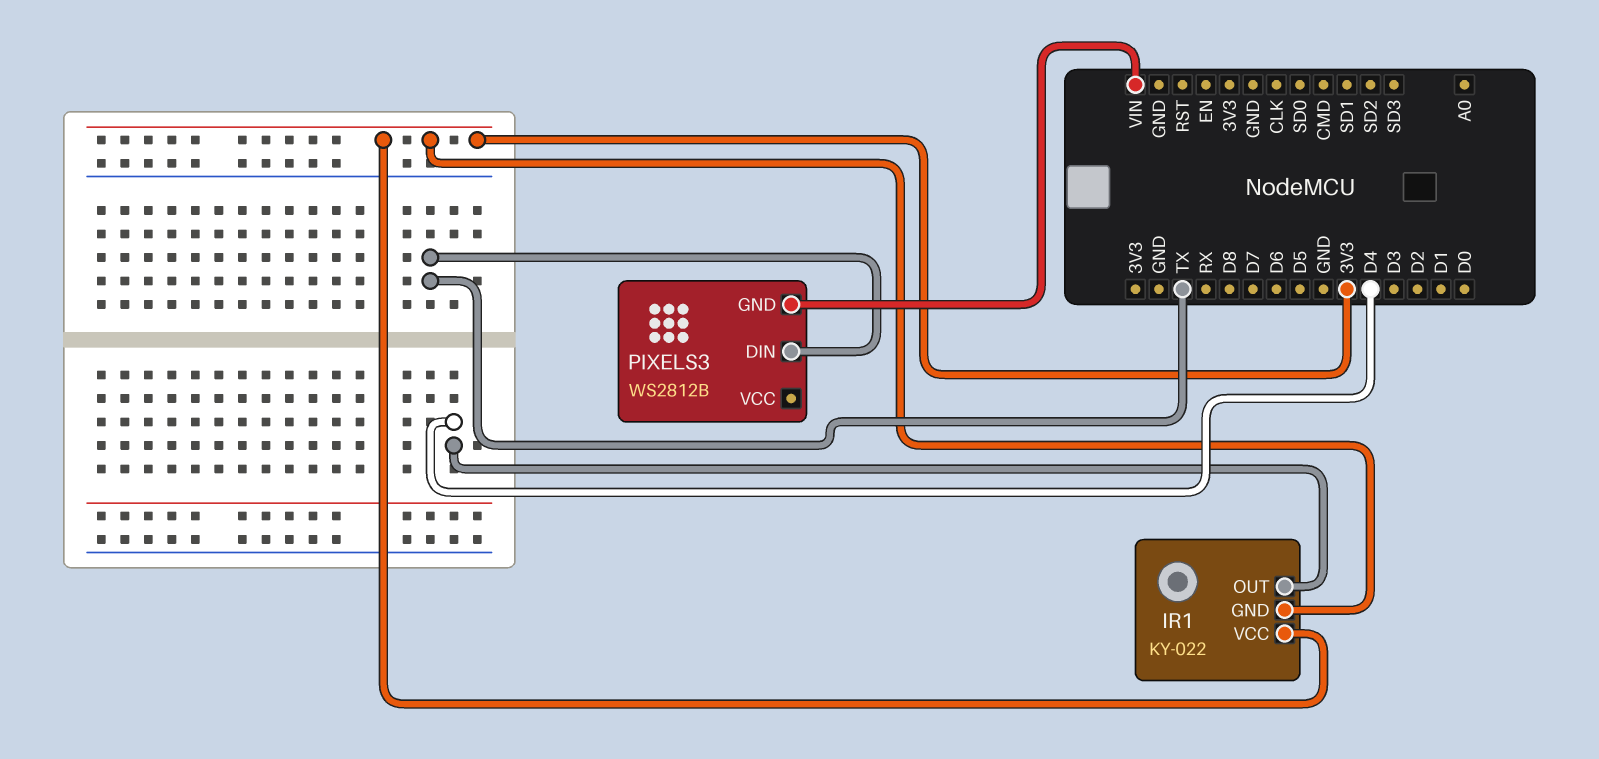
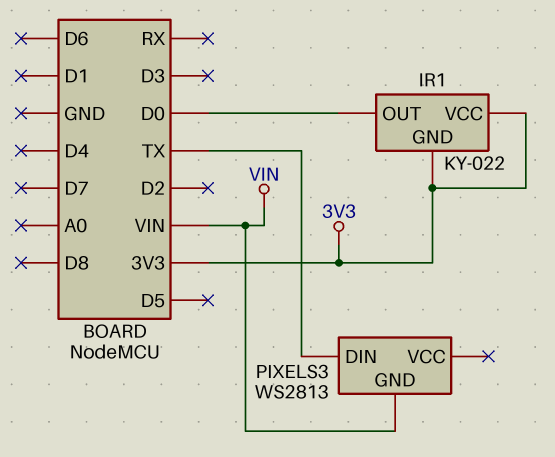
IR1 pin OUT: D4 -> D0
PIXELS3: WS2812B -> WS2813

